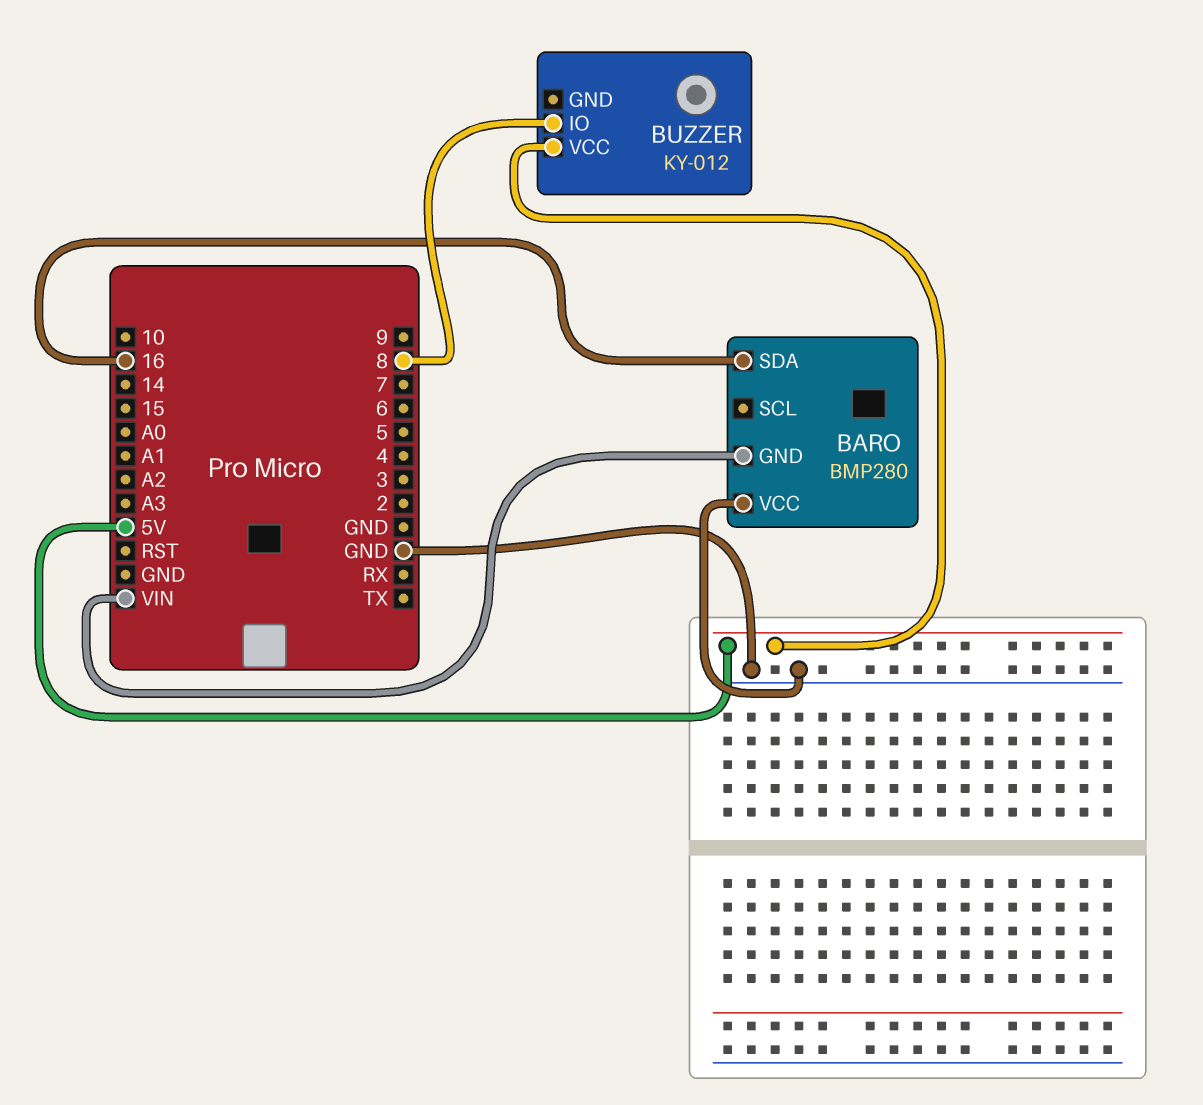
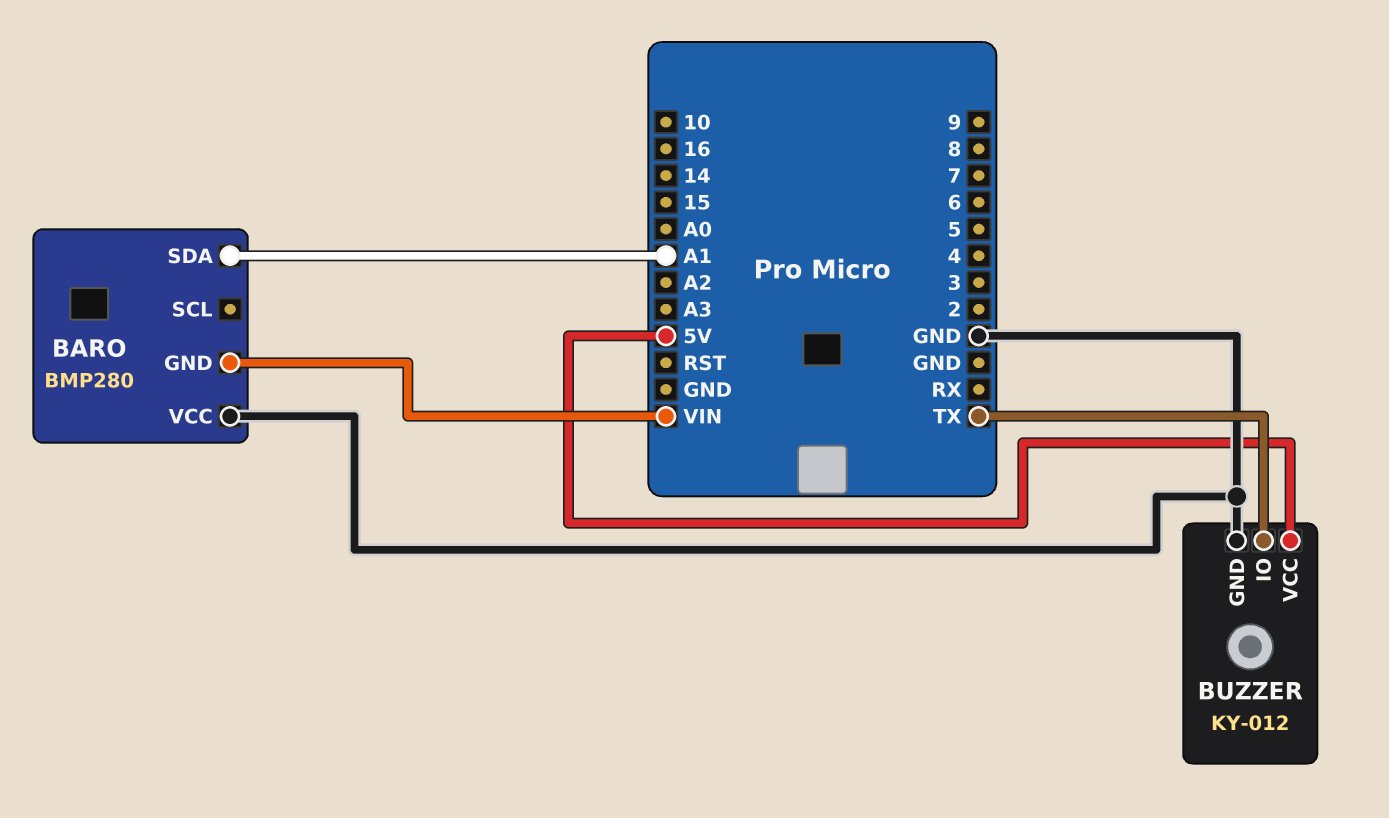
BARO pin SDA: 16 -> A1
BUZZER pin GND: none -> GND
BUZZER pin IO: 8 -> TX

